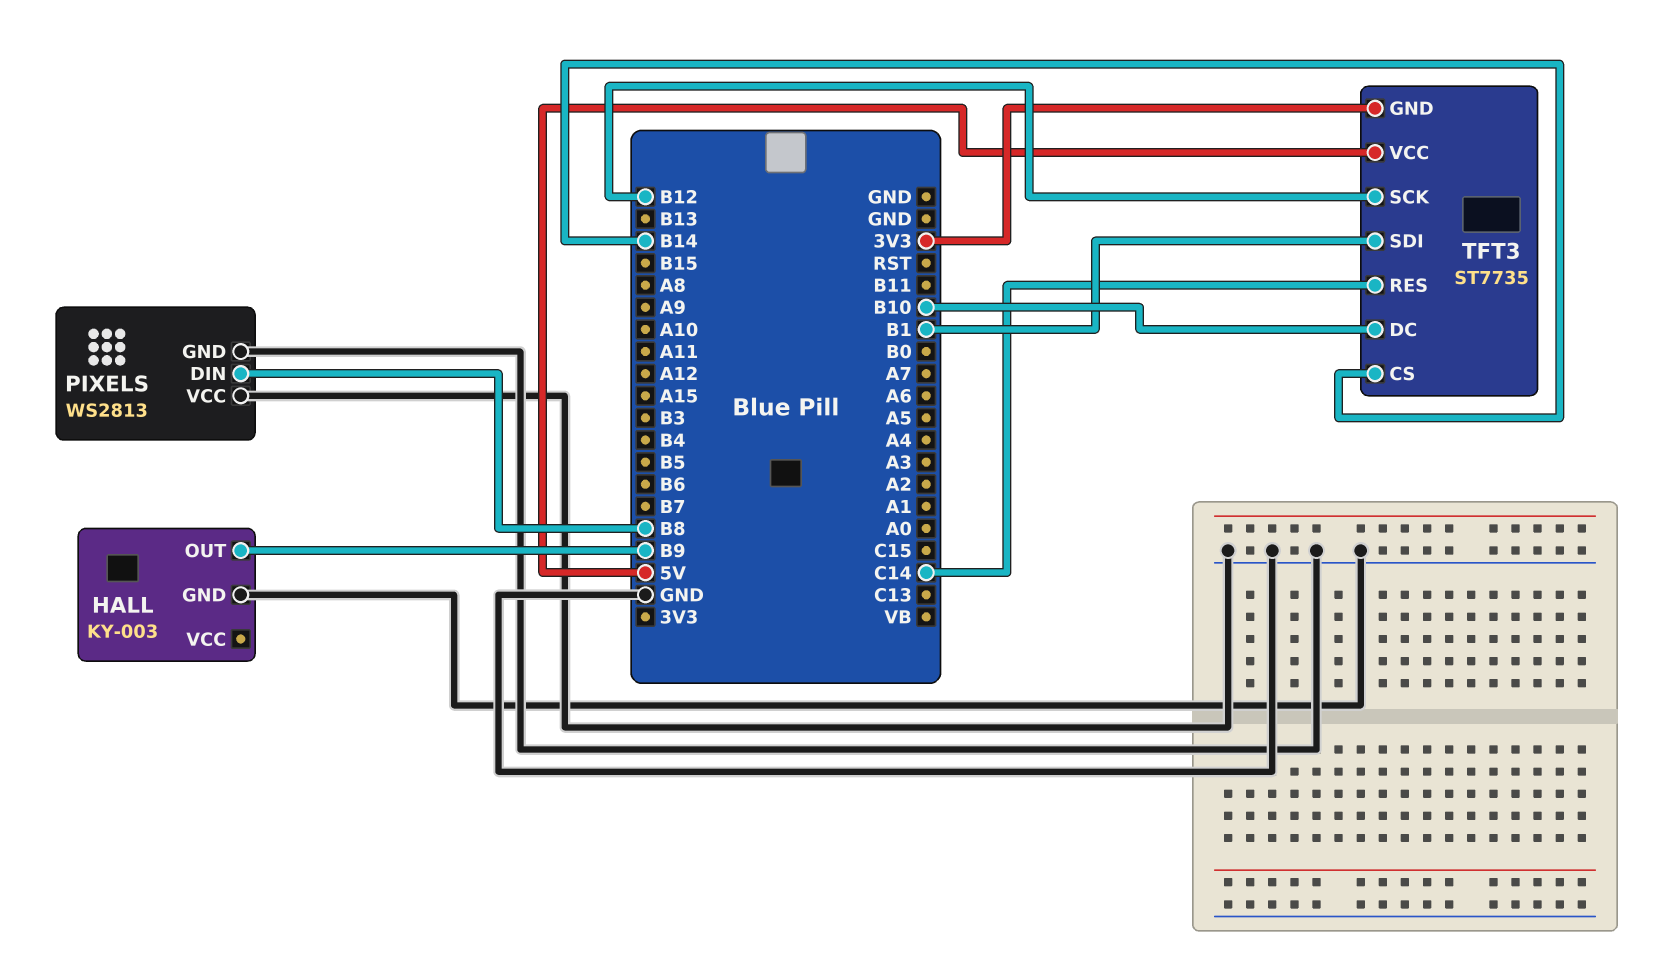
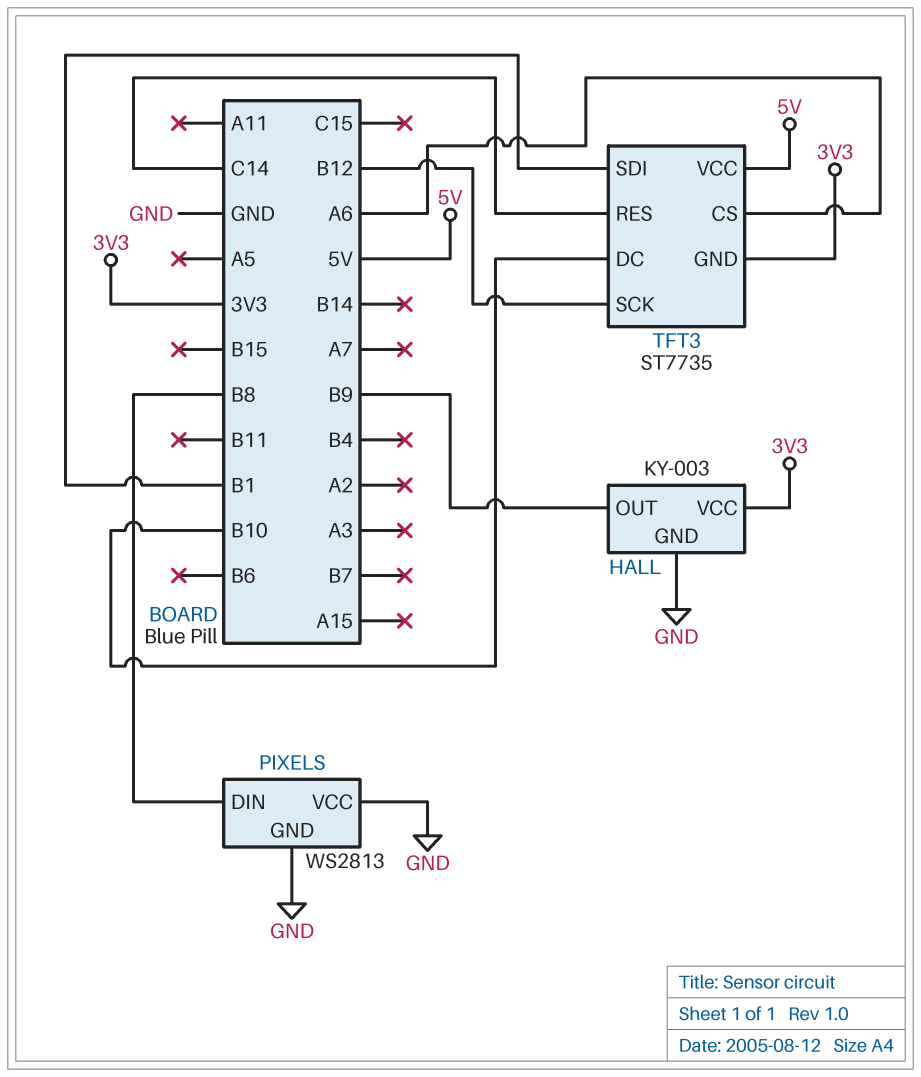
HALL pin VCC: none -> 3V3
TFT3 pin CS: B14 -> A6

